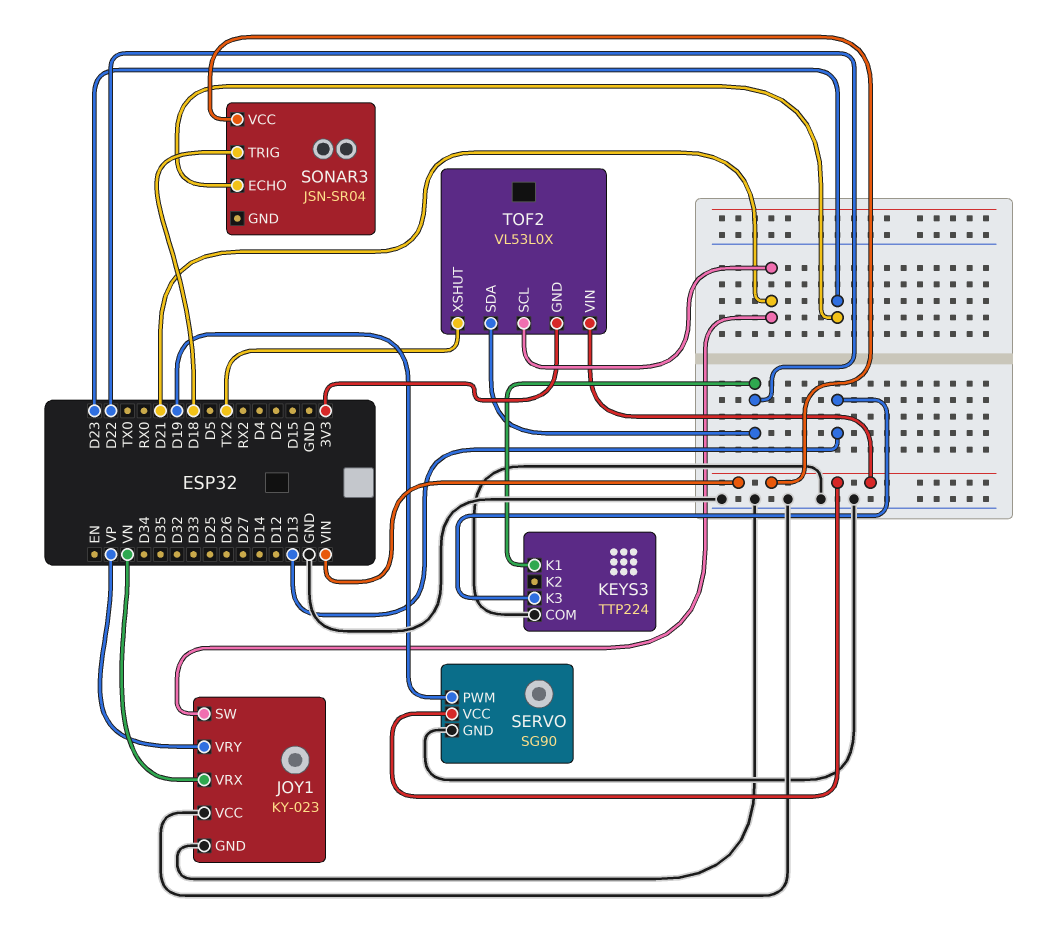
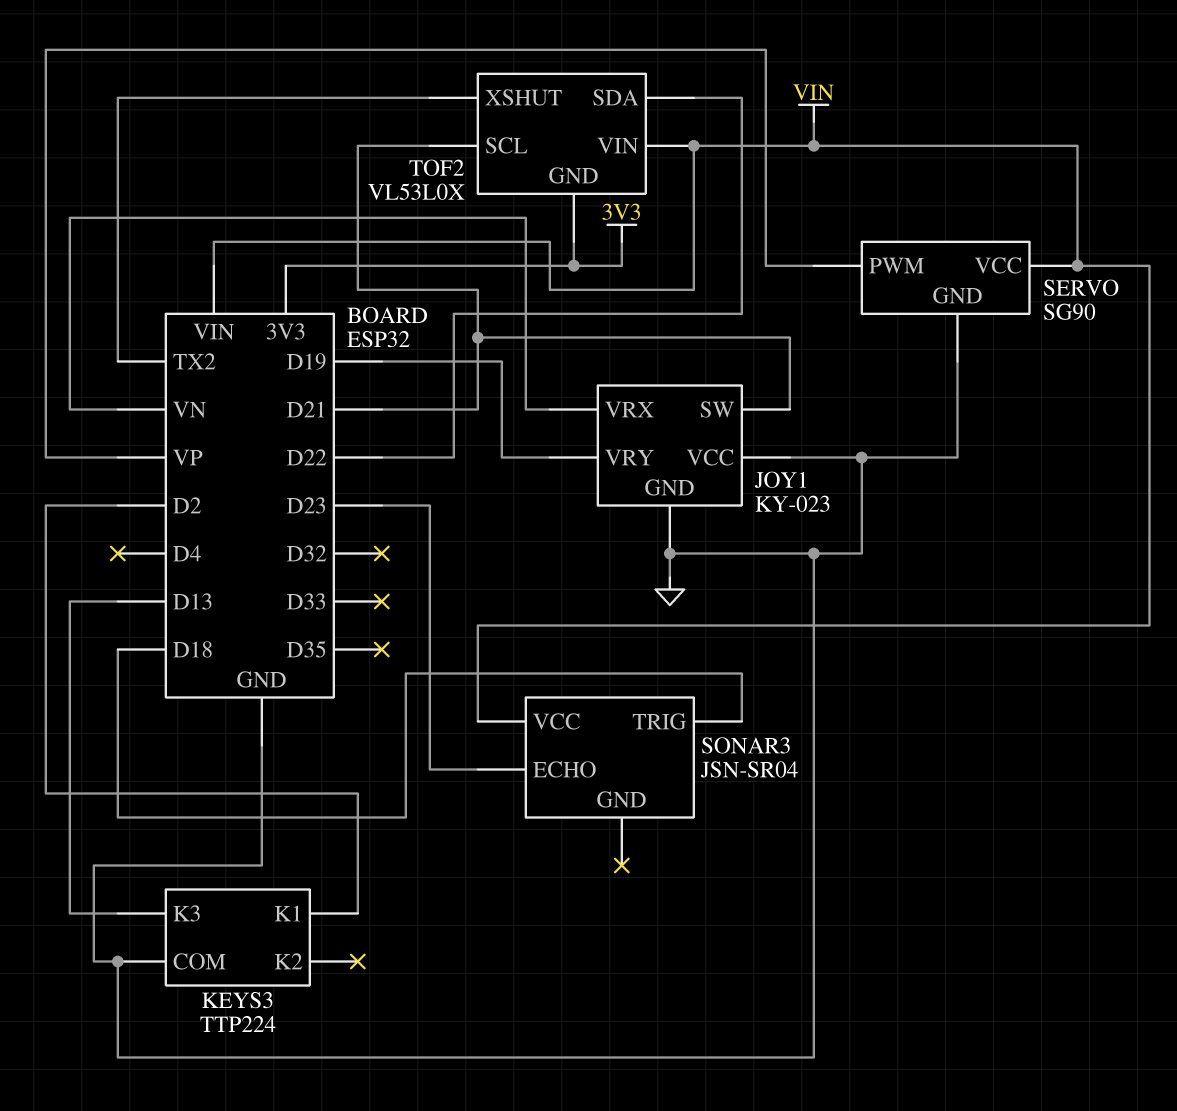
JOY1 pin VRY: VP -> D19
KEYS3 pin K1: D22 -> D2
SERVO pin PWM: D19 -> VP

